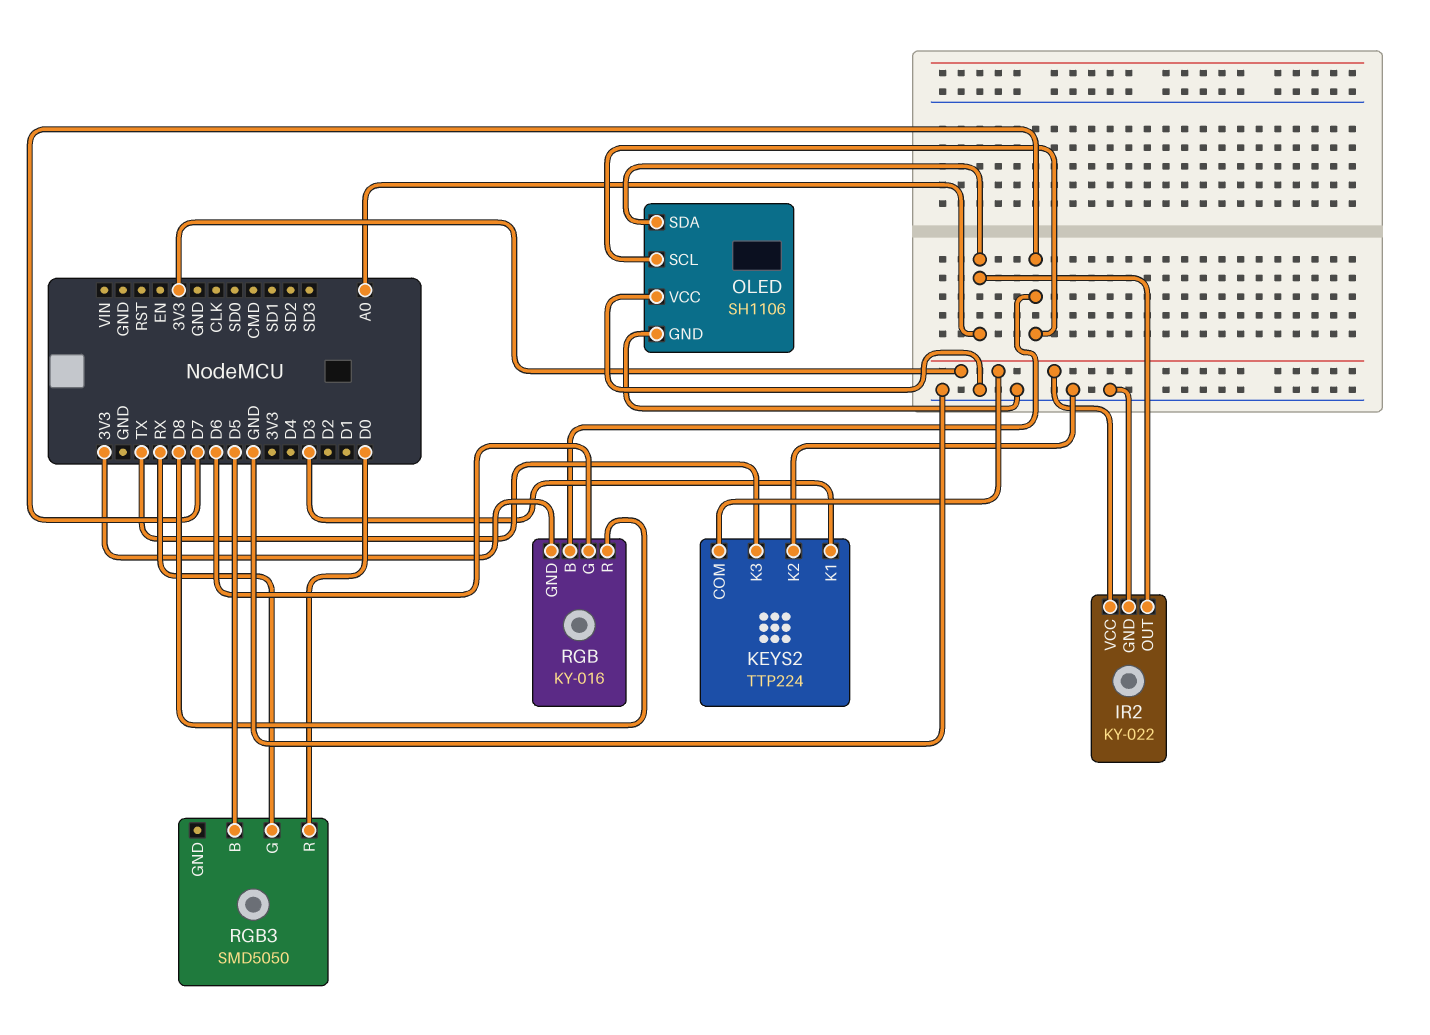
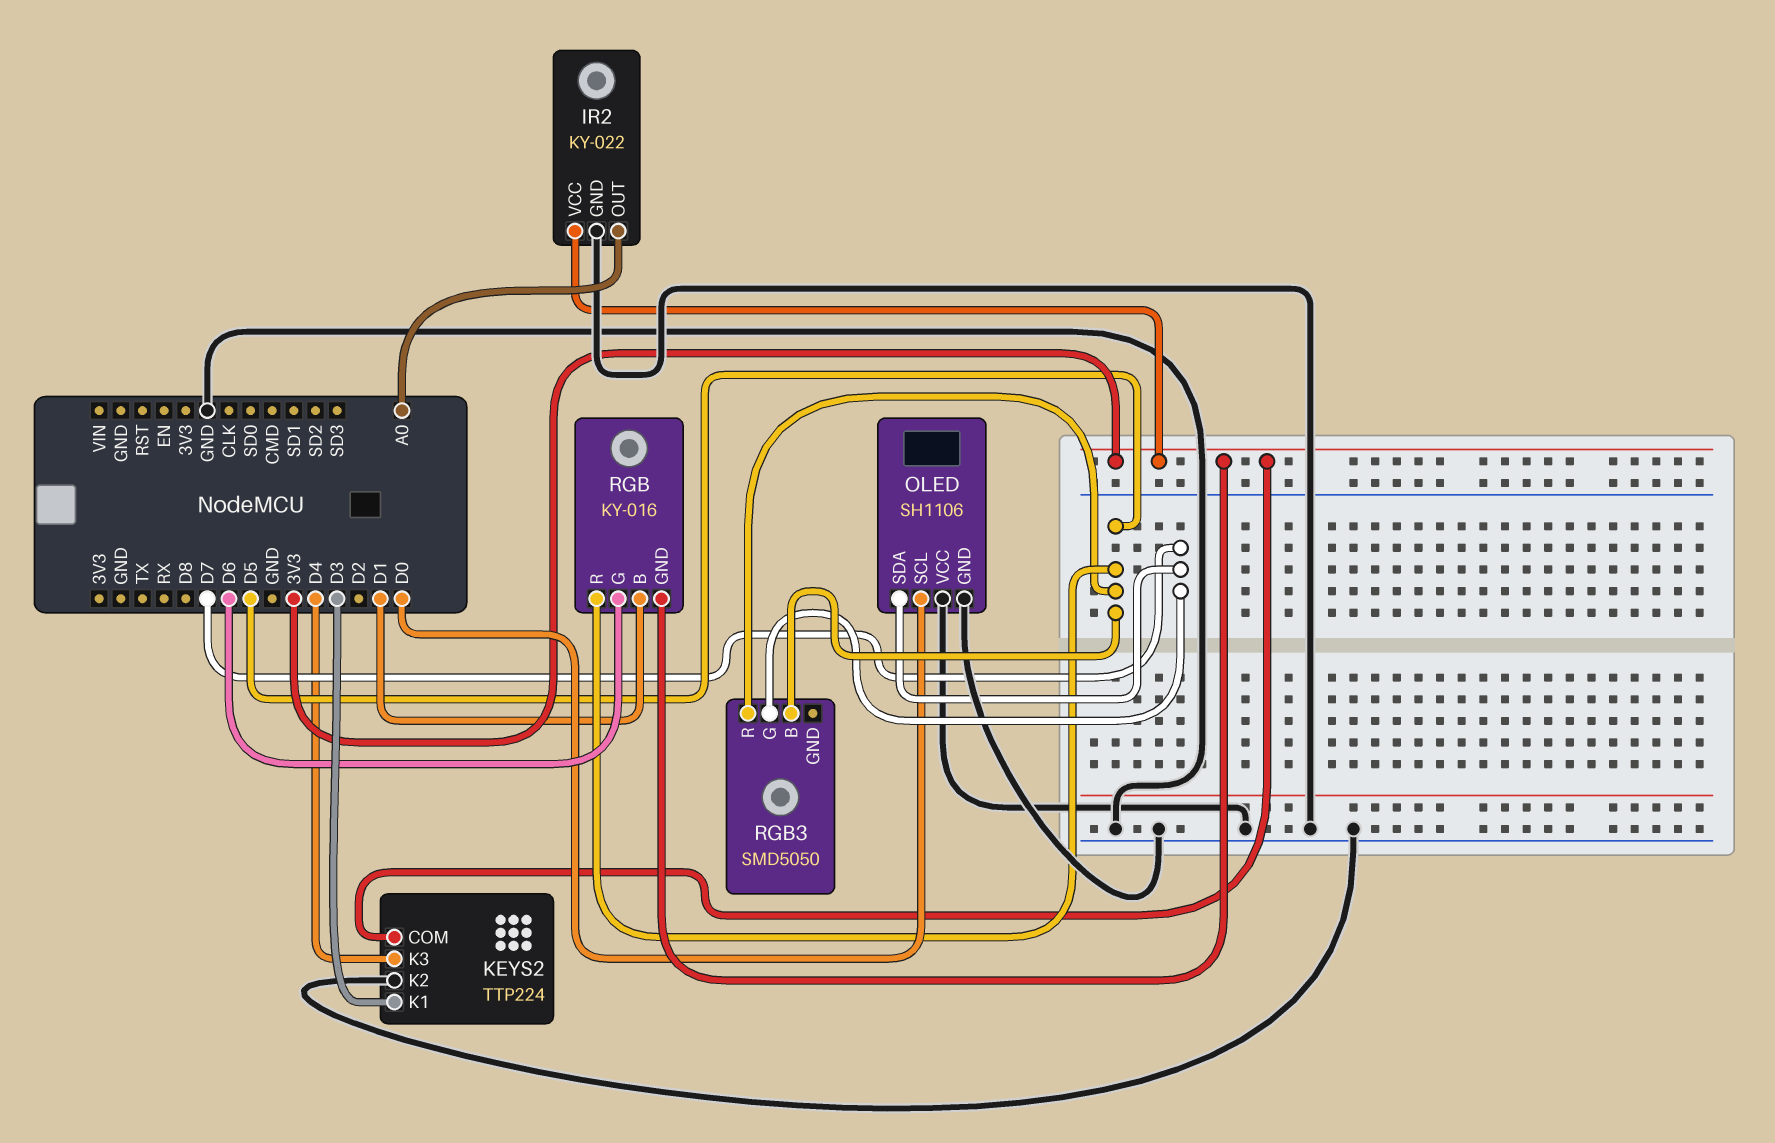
KEYS2 pin K3: TX -> D4
OLED pin SCL: D7 -> D0
OLED pin SDA: A0 -> D7
RGB pin B: D7 -> D1
RGB pin R: D8 -> D5
RGB3 pin G: RX -> D7
RGB3 pin R: D0 -> D5

